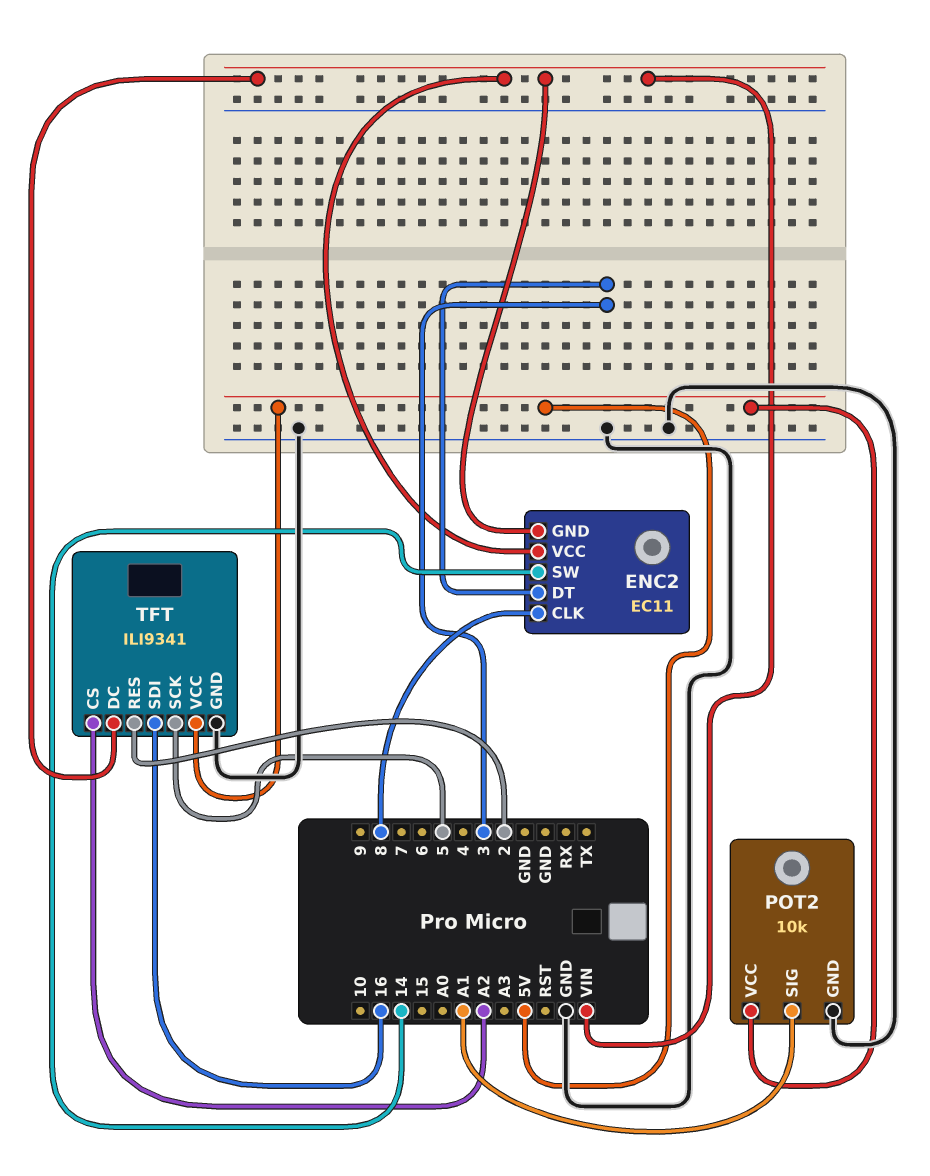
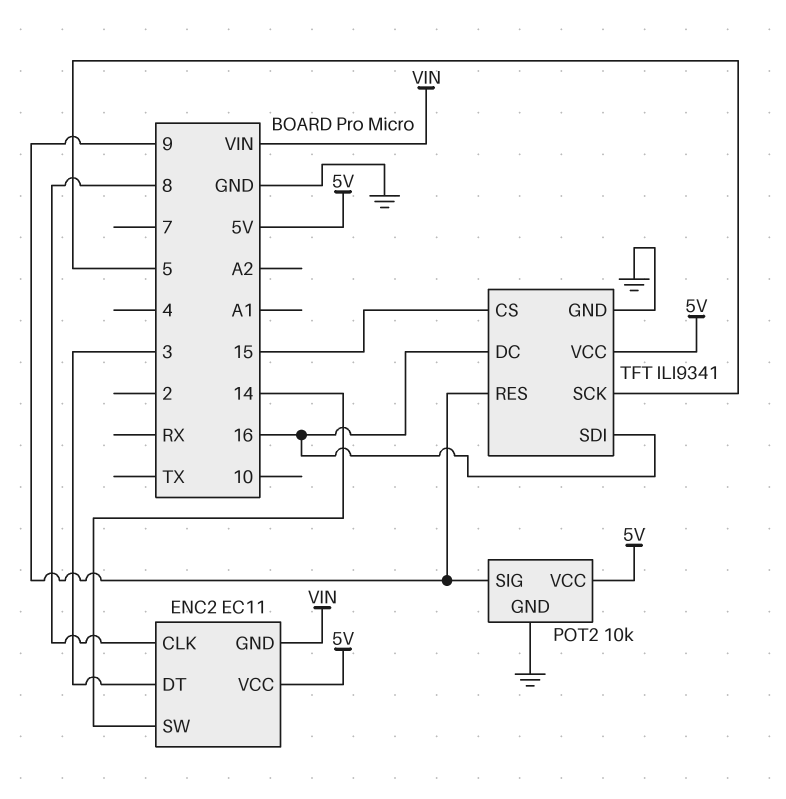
ENC2 pin VCC: VIN -> 5V
POT2 pin SIG: A1 -> 9
TFT pin CS: A2 -> 15
TFT pin DC: VIN -> 16
TFT pin RES: 2 -> 9

